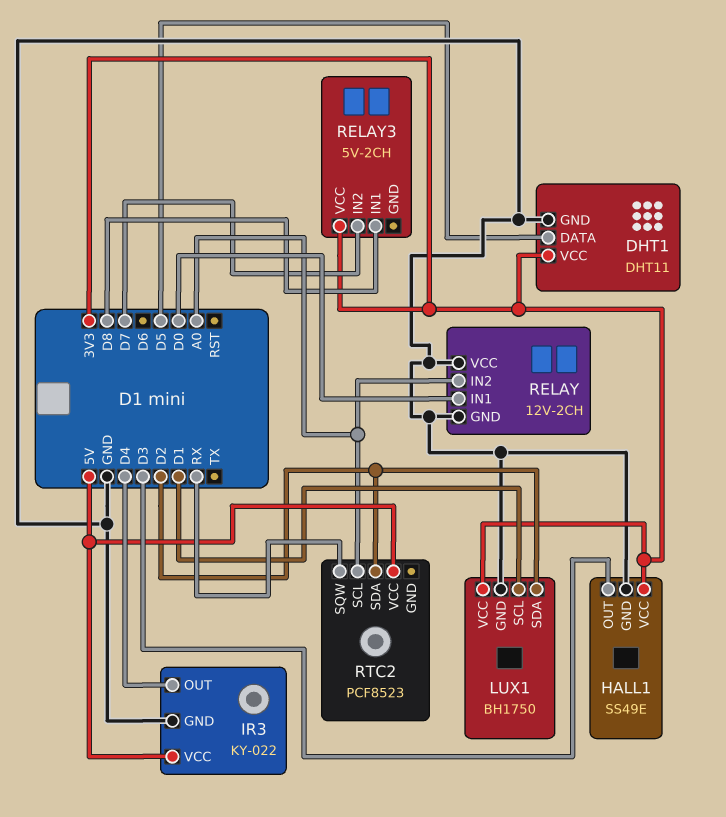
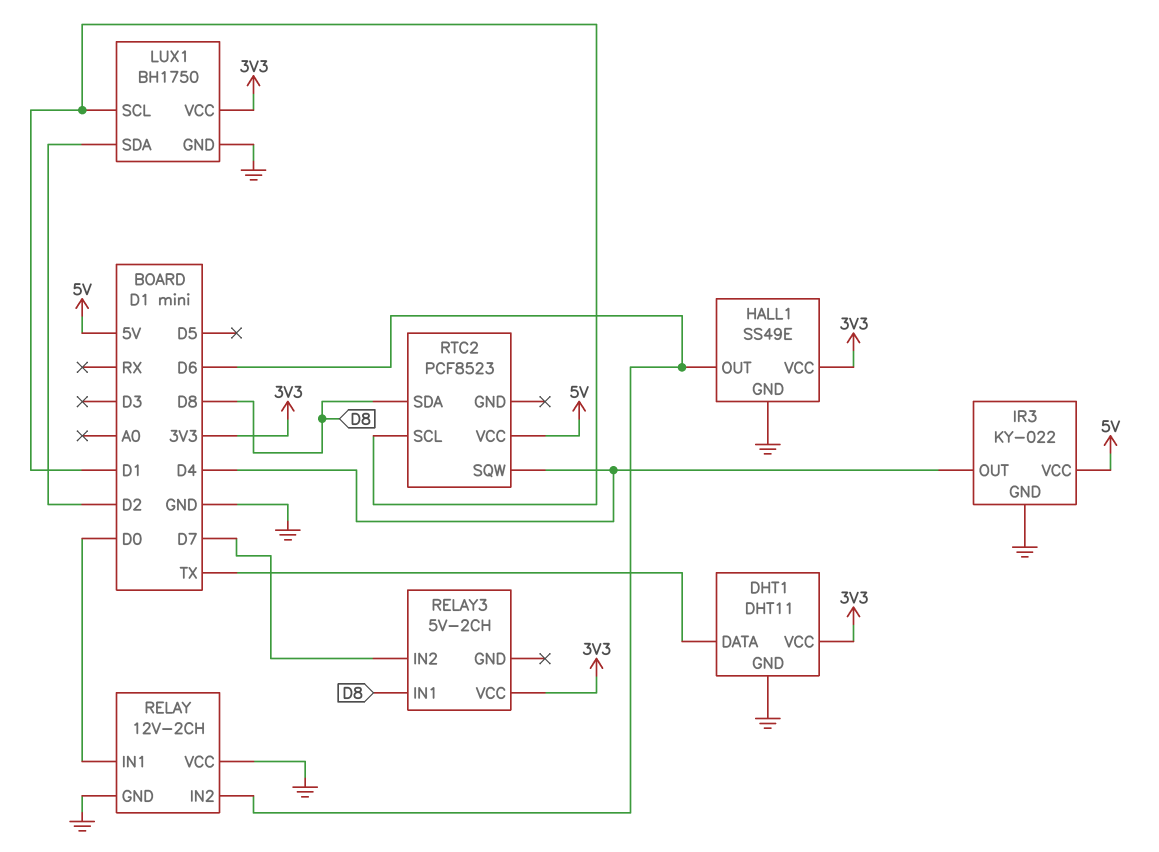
DHT1 pin DATA: D5 -> TX
HALL1 pin OUT: D3 -> D6
RELAY pin IN2: A0 -> D6
RTC2 pin SCL: A0 -> D1
RTC2 pin SDA: D2 -> D8
RTC2 pin SQW: RX -> D4

